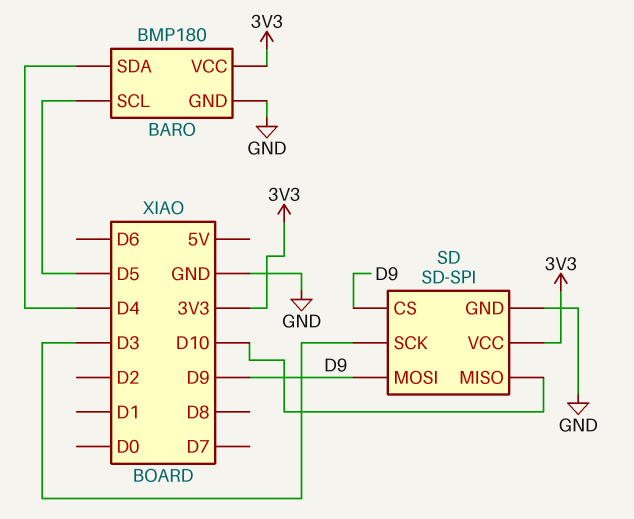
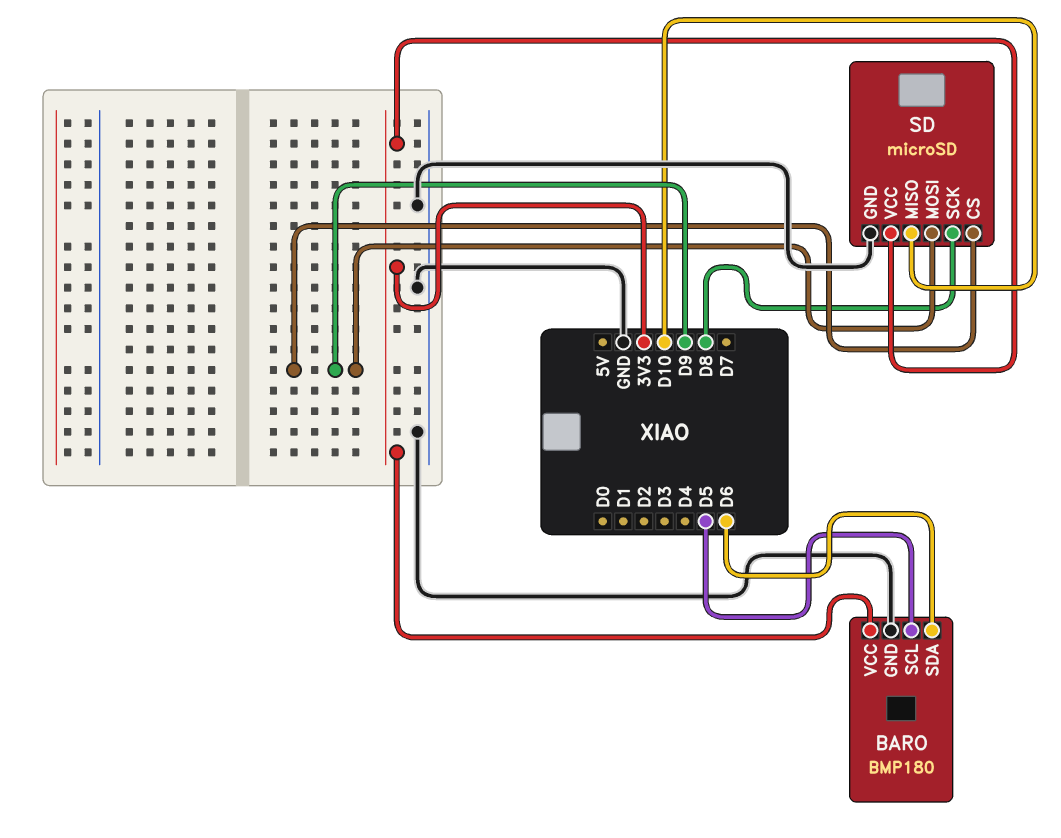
BARO pin SDA: D4 -> D6
SD: SD-SPI -> microSD
SD pin SCK: D3 -> D8

